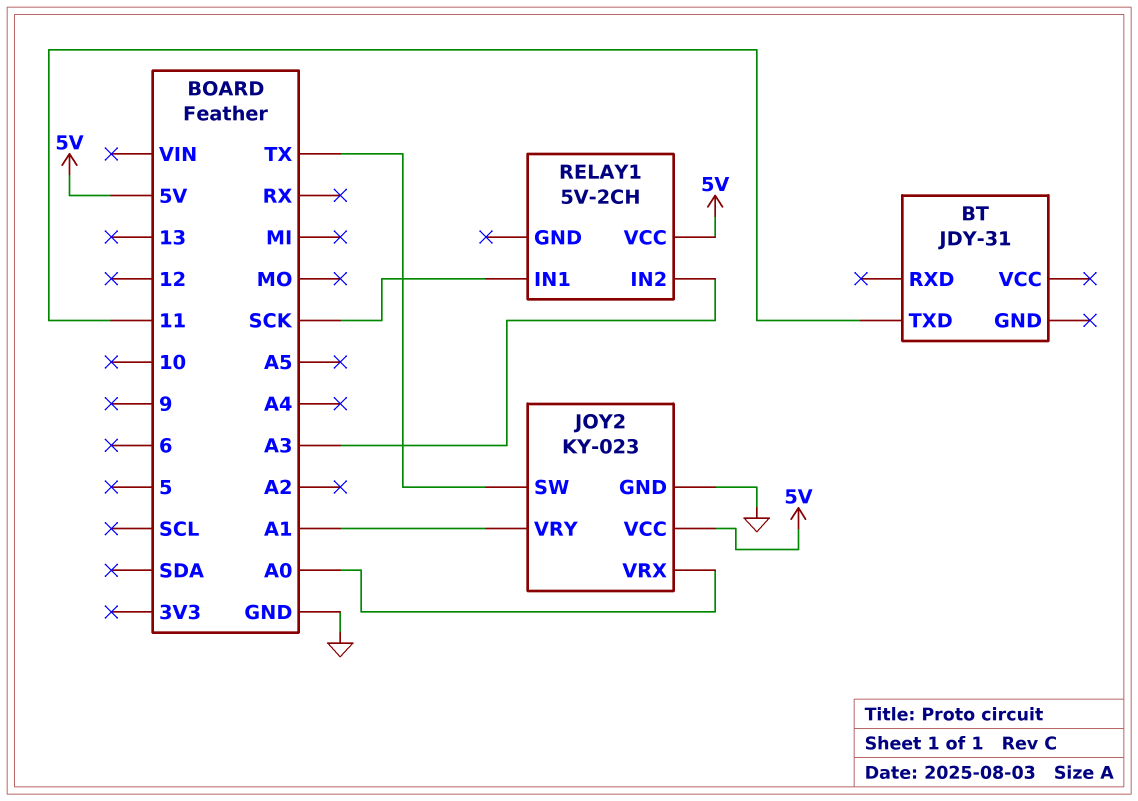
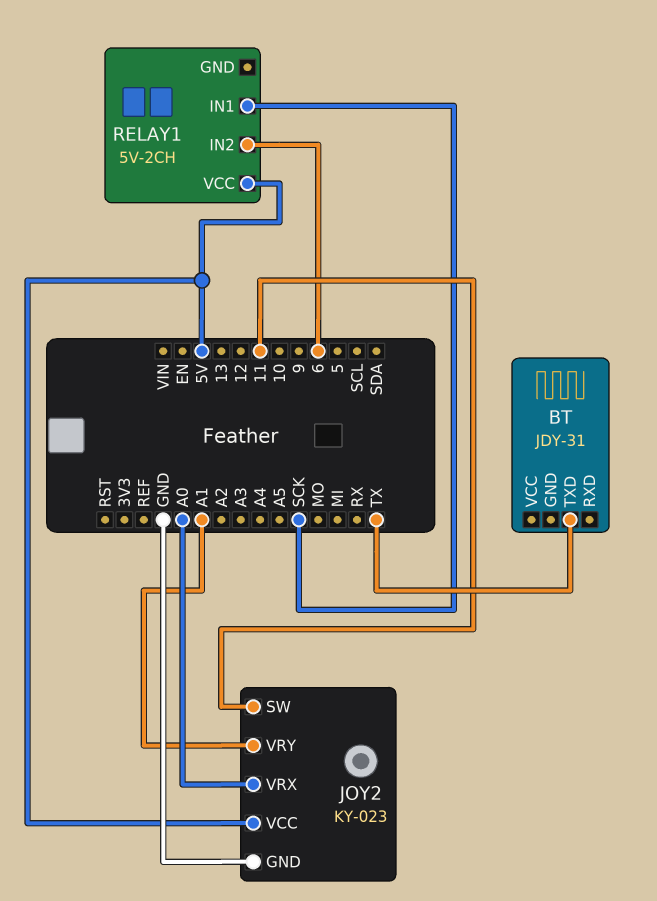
BT pin TXD: 11 -> TX
JOY2 pin SW: TX -> 11
RELAY1 pin IN2: A3 -> 6

